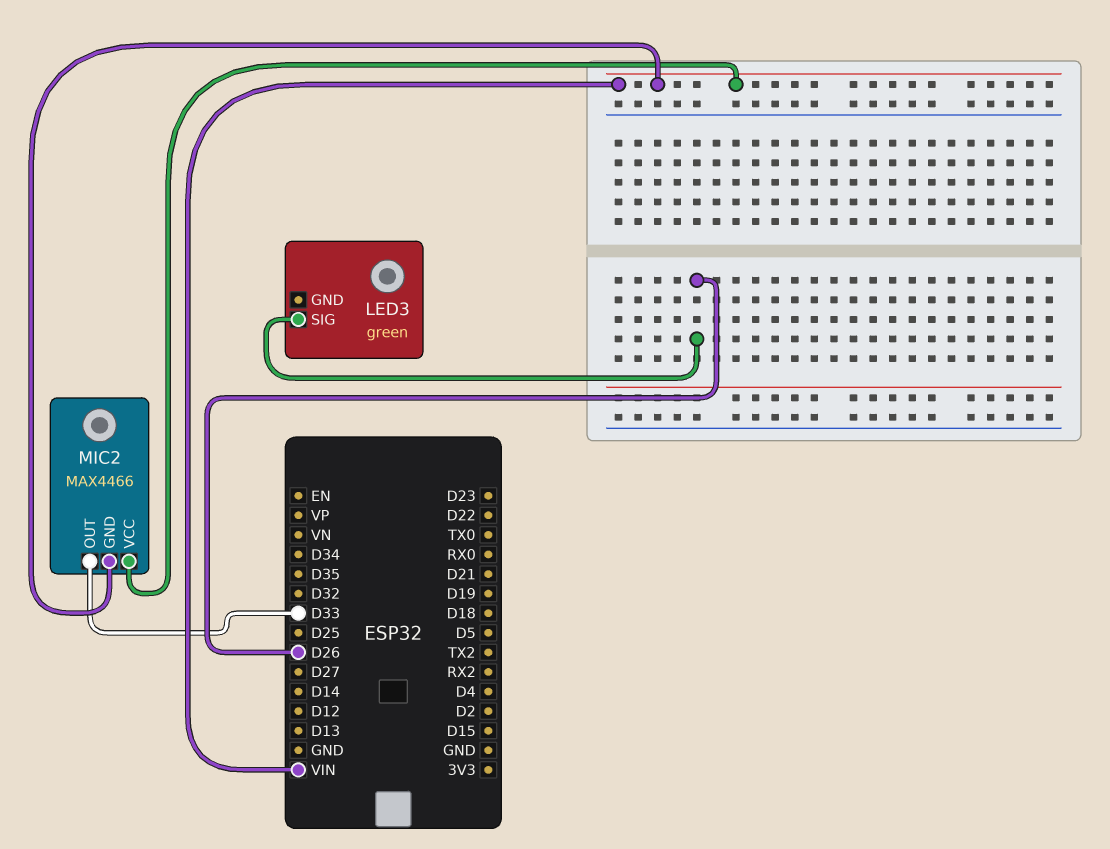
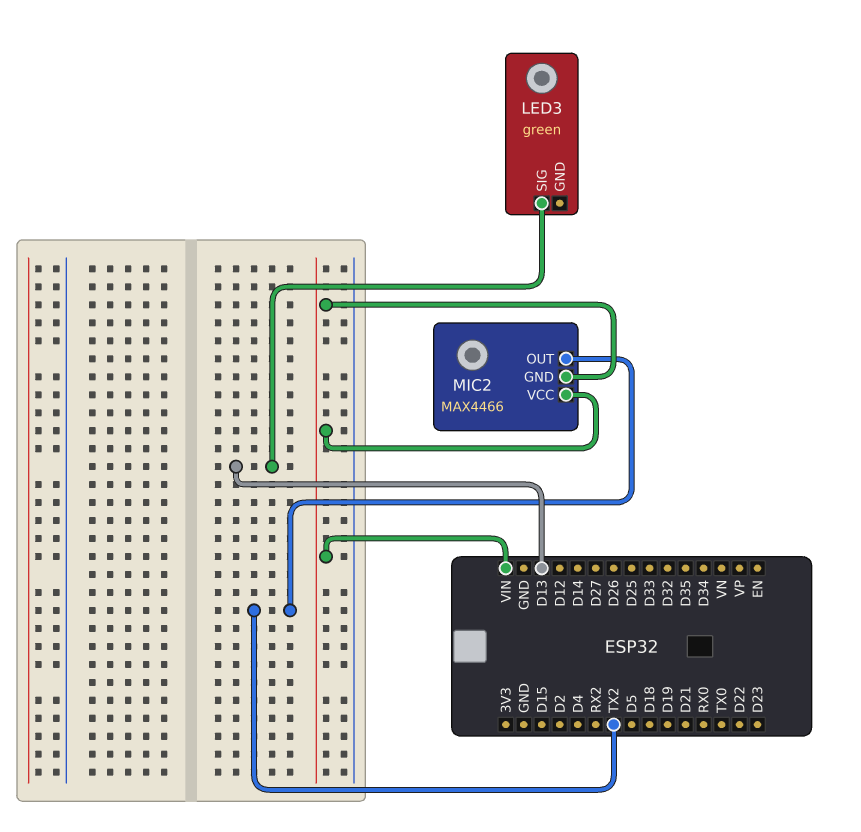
LED3 pin SIG: D26 -> D13
MIC2 pin OUT: D33 -> TX2

